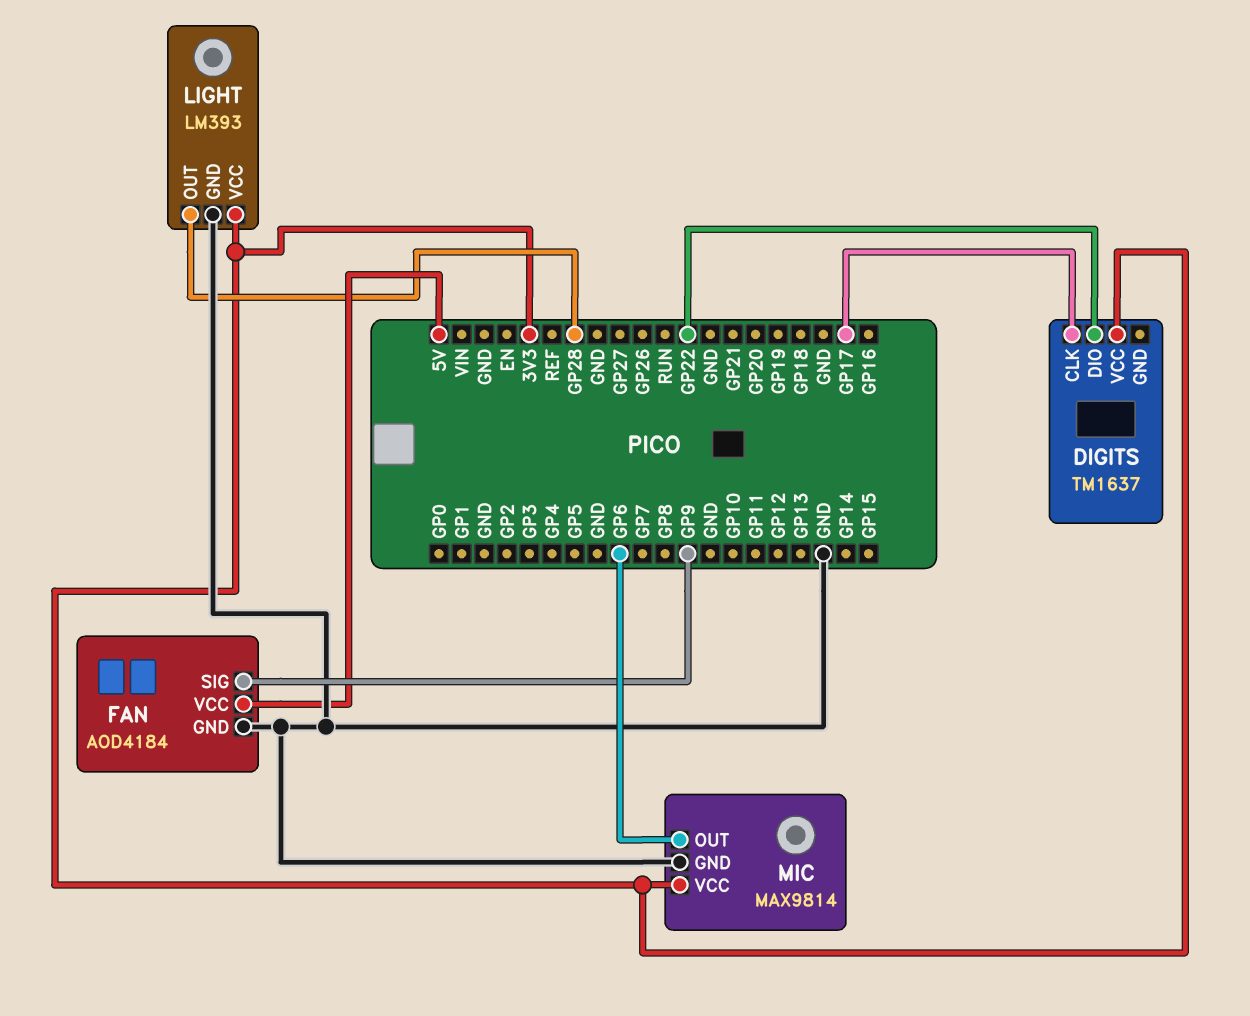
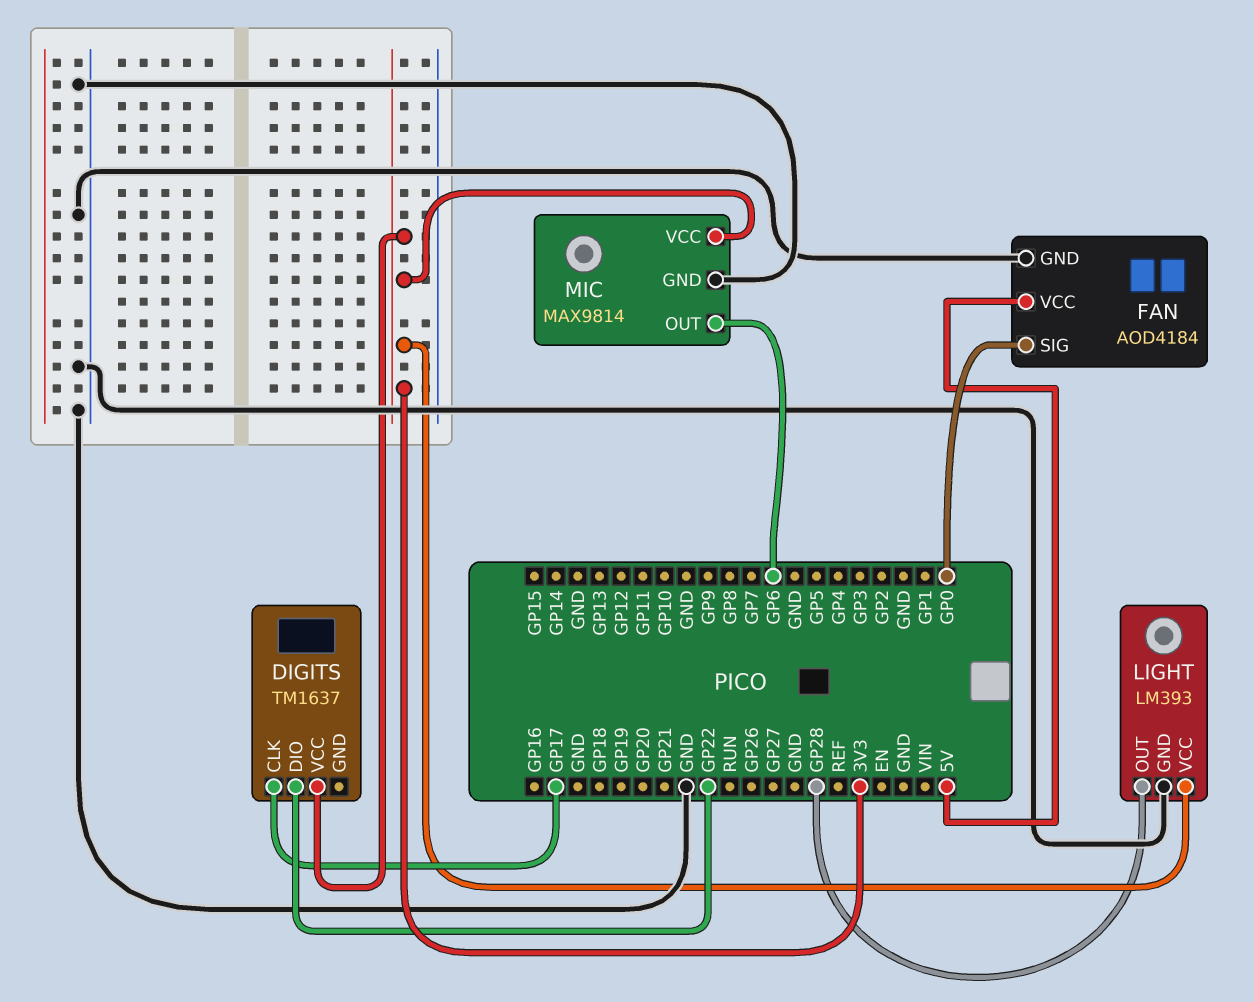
FAN pin SIG: GP9 -> GP0

